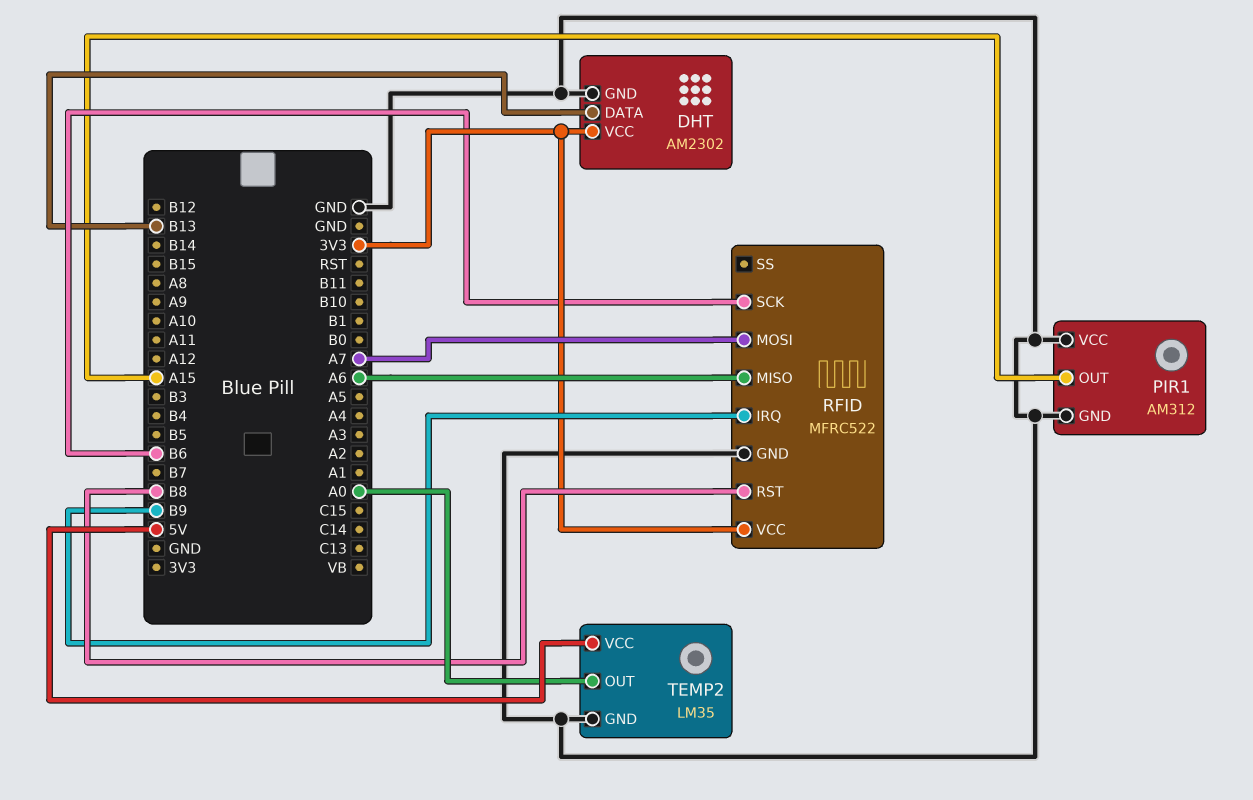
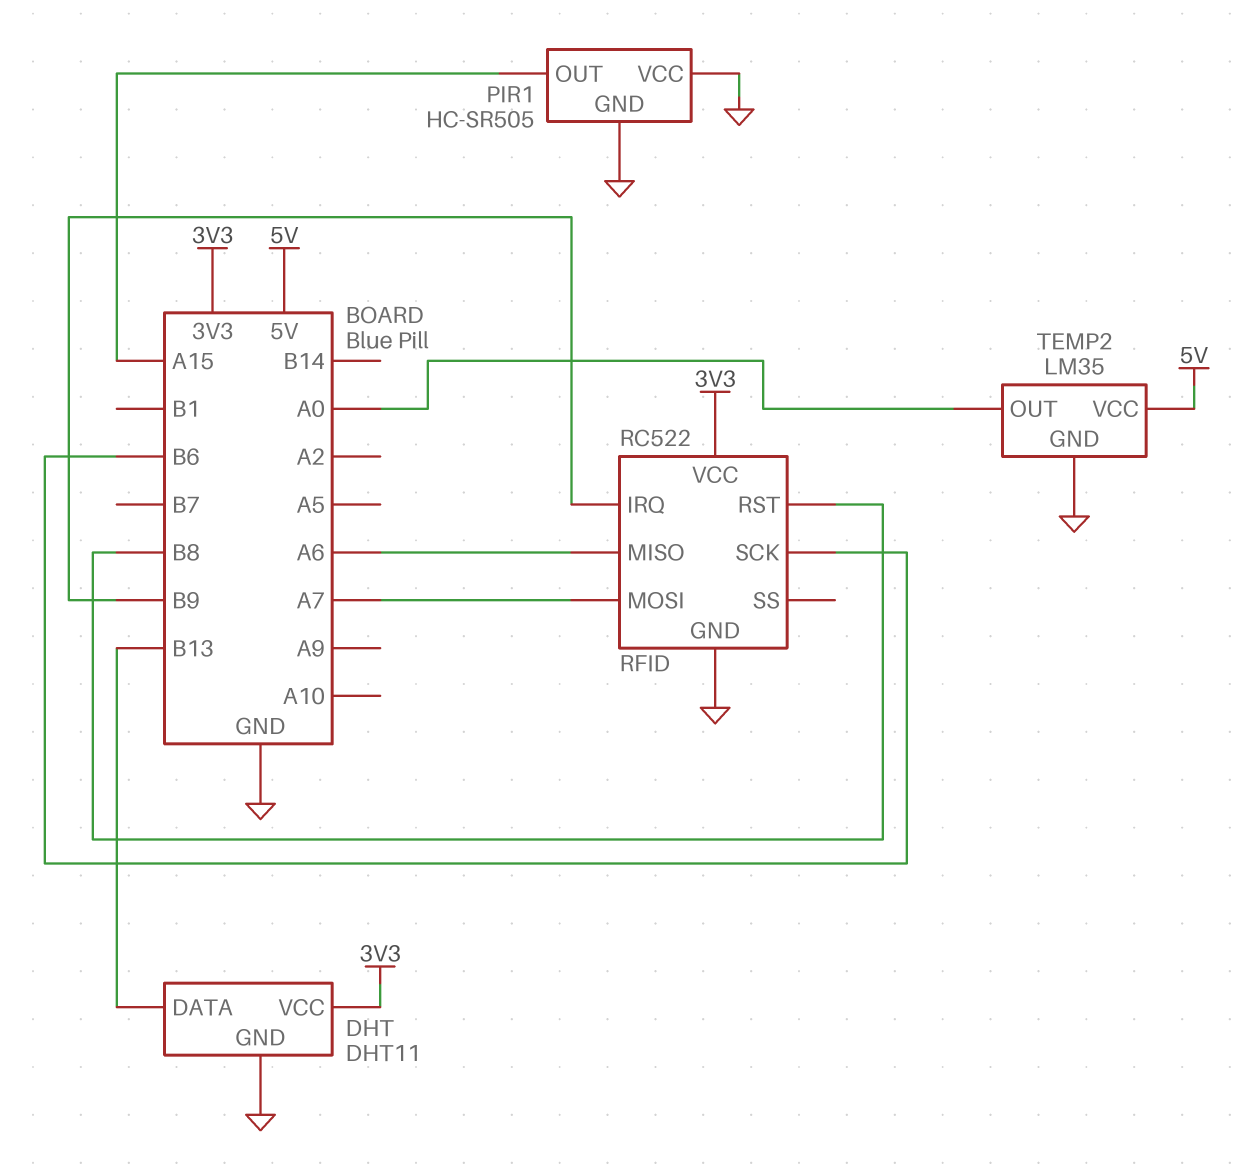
DHT: AM2302 -> DHT11
PIR1: AM312 -> HC-SR505
RFID: MFRC522 -> RC522

